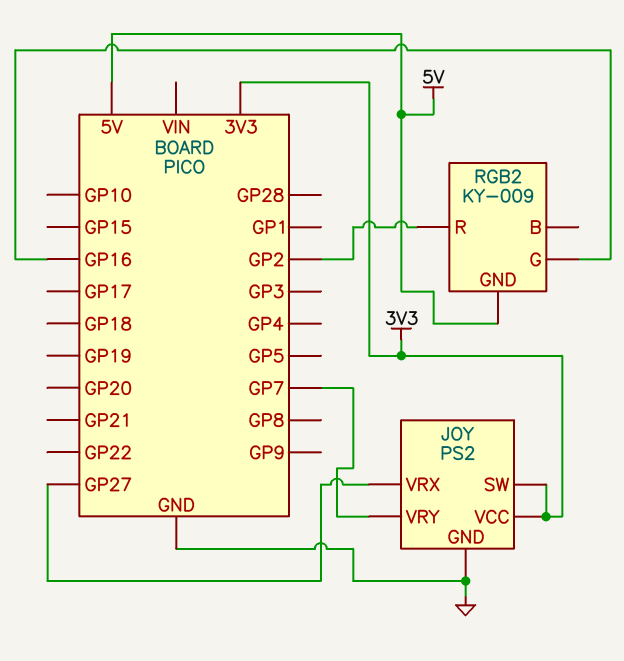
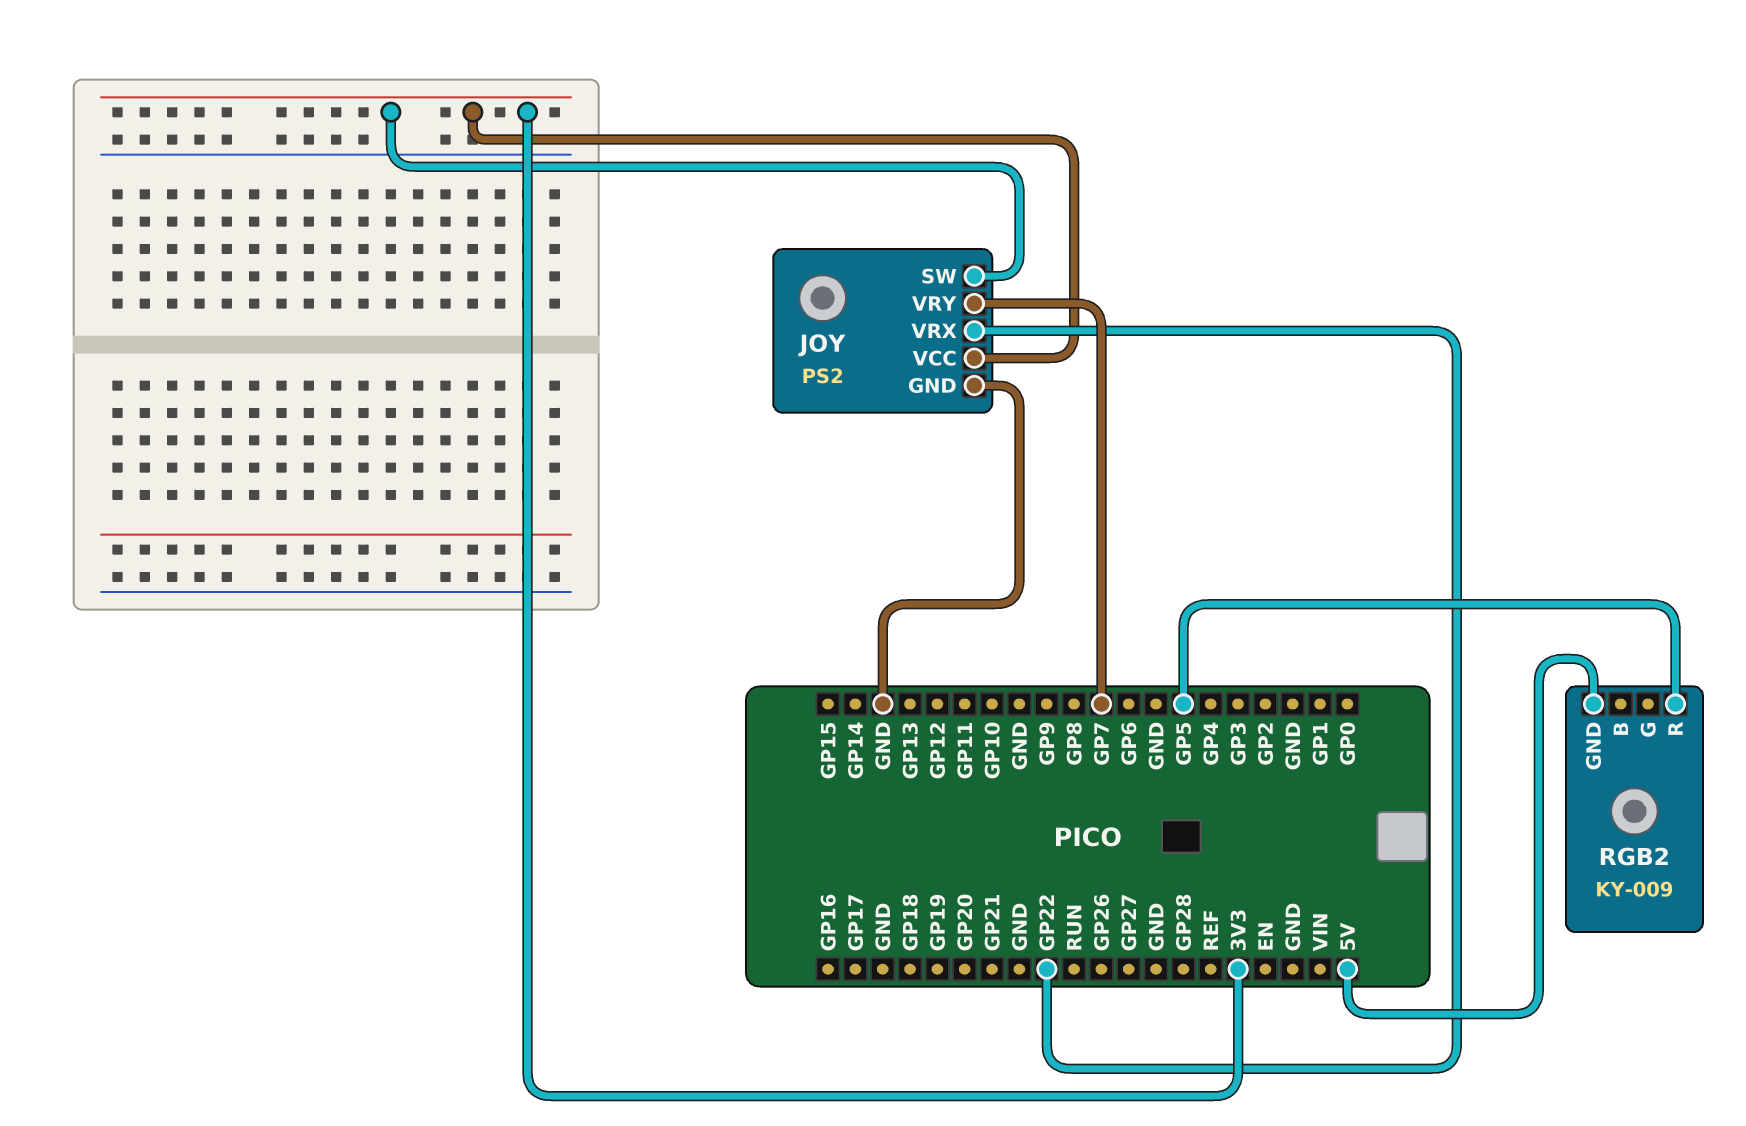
JOY pin VRX: GP27 -> GP22
RGB2 pin G: GP16 -> none
RGB2 pin R: GP2 -> GP5

